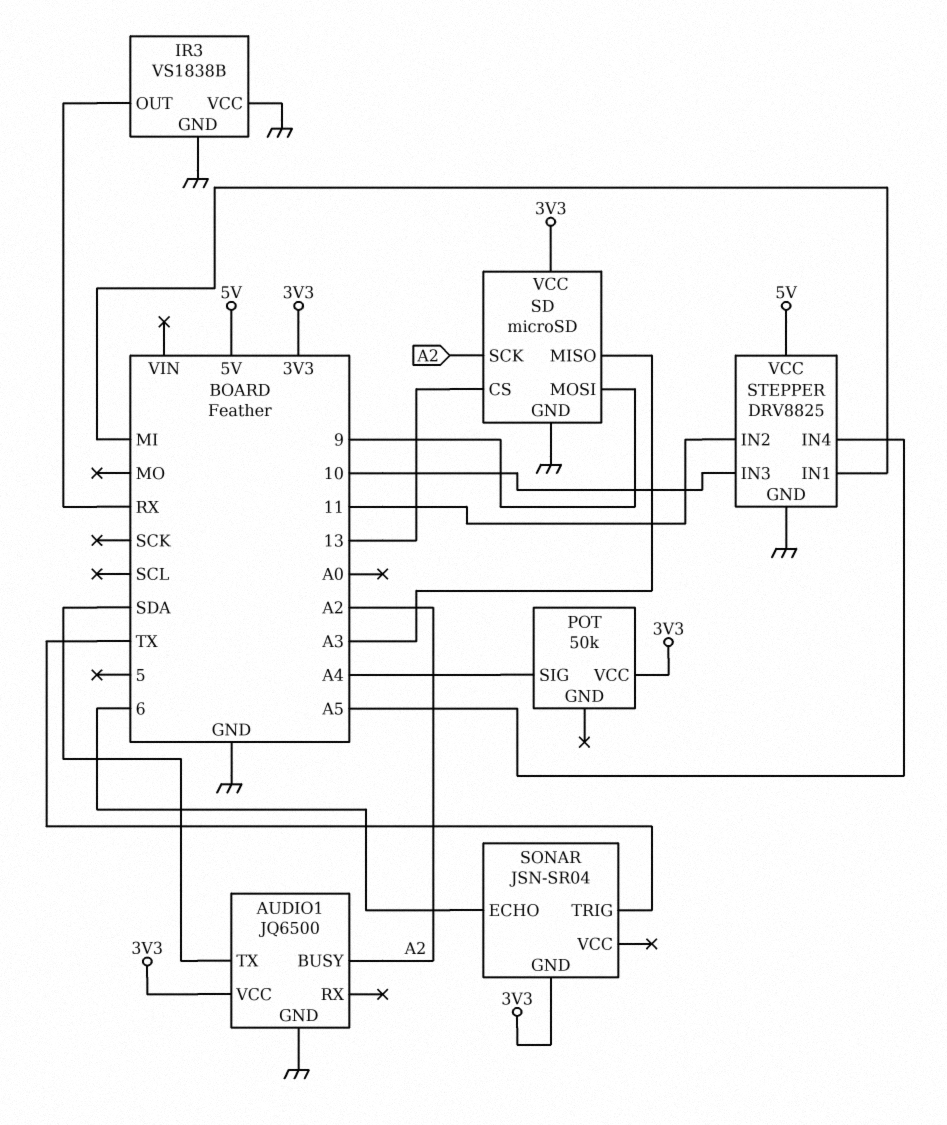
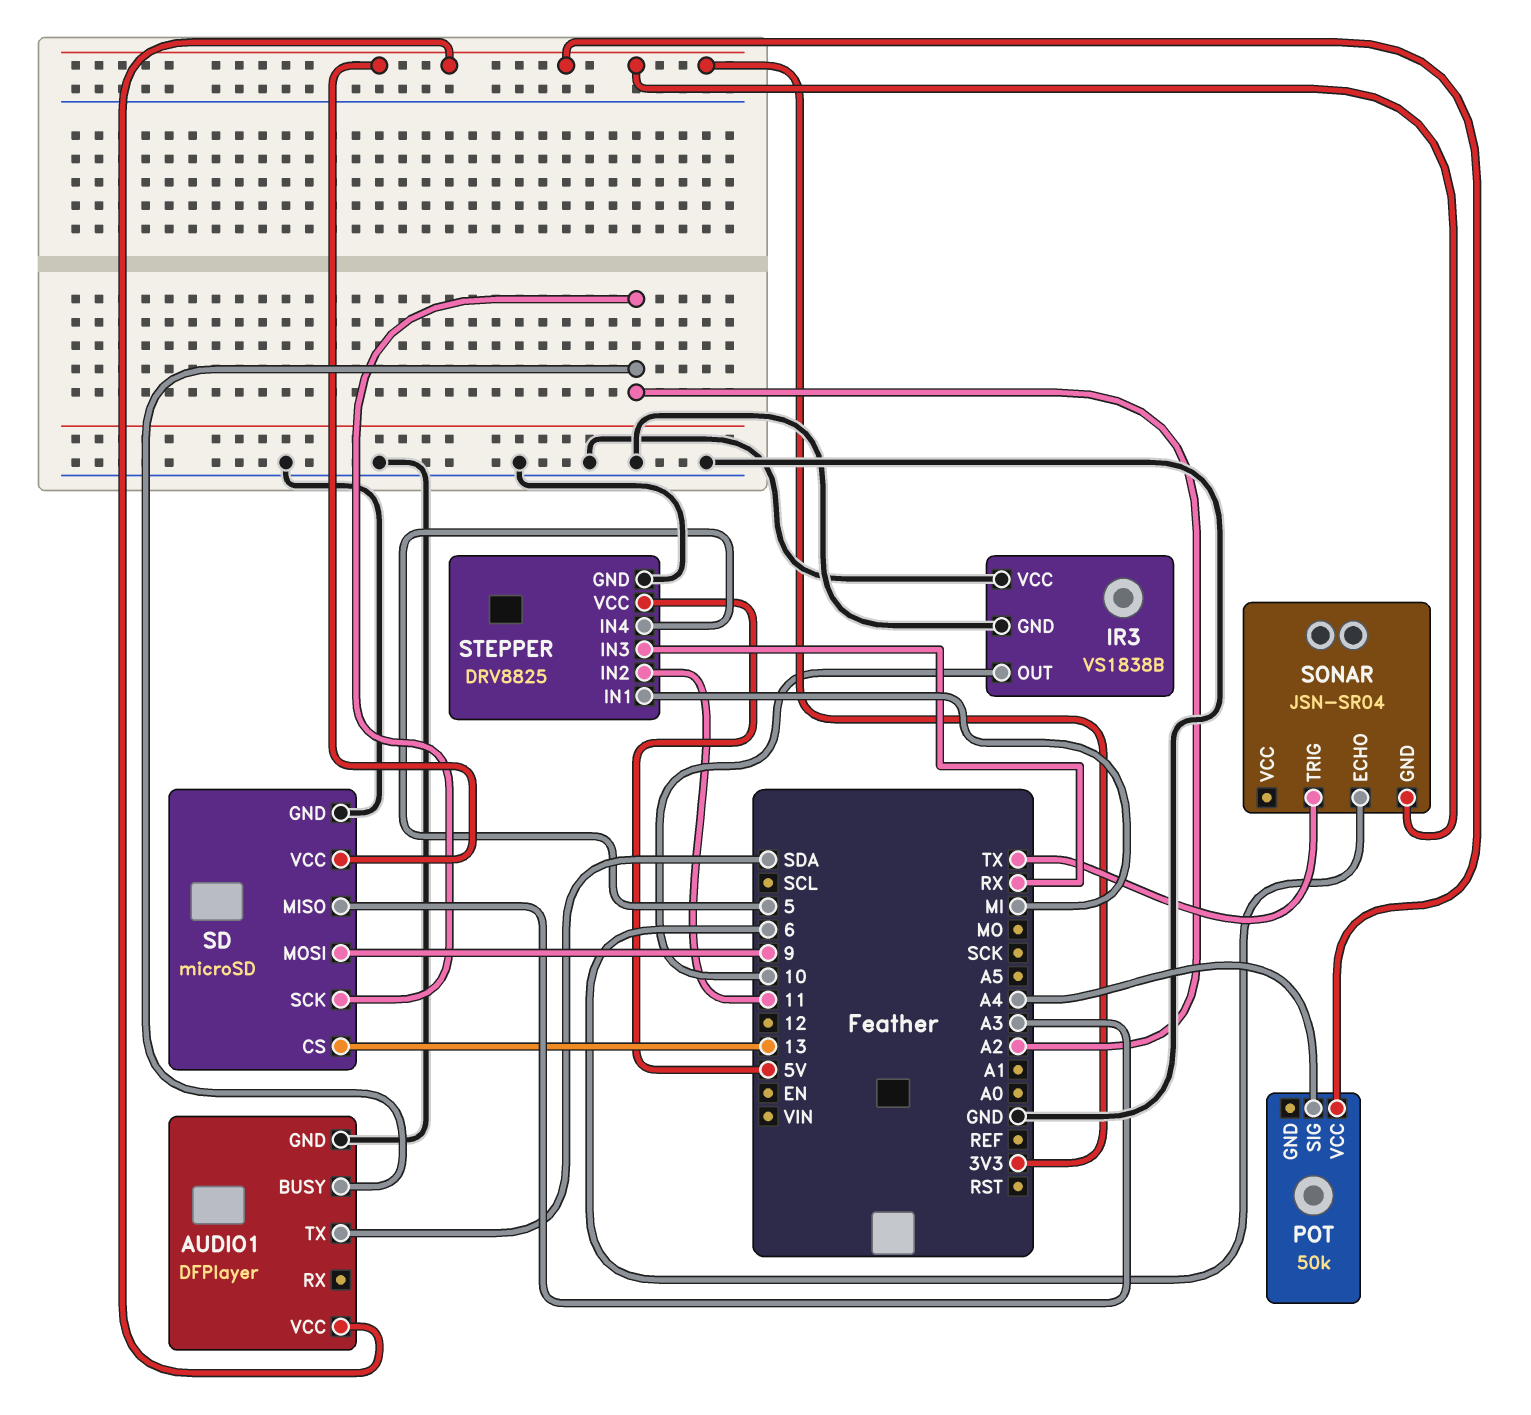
AUDIO1: JQ6500 -> DFPlayer
IR3 pin OUT: RX -> 10
STEPPER pin IN3: 10 -> RX
STEPPER pin IN4: A5 -> 5

